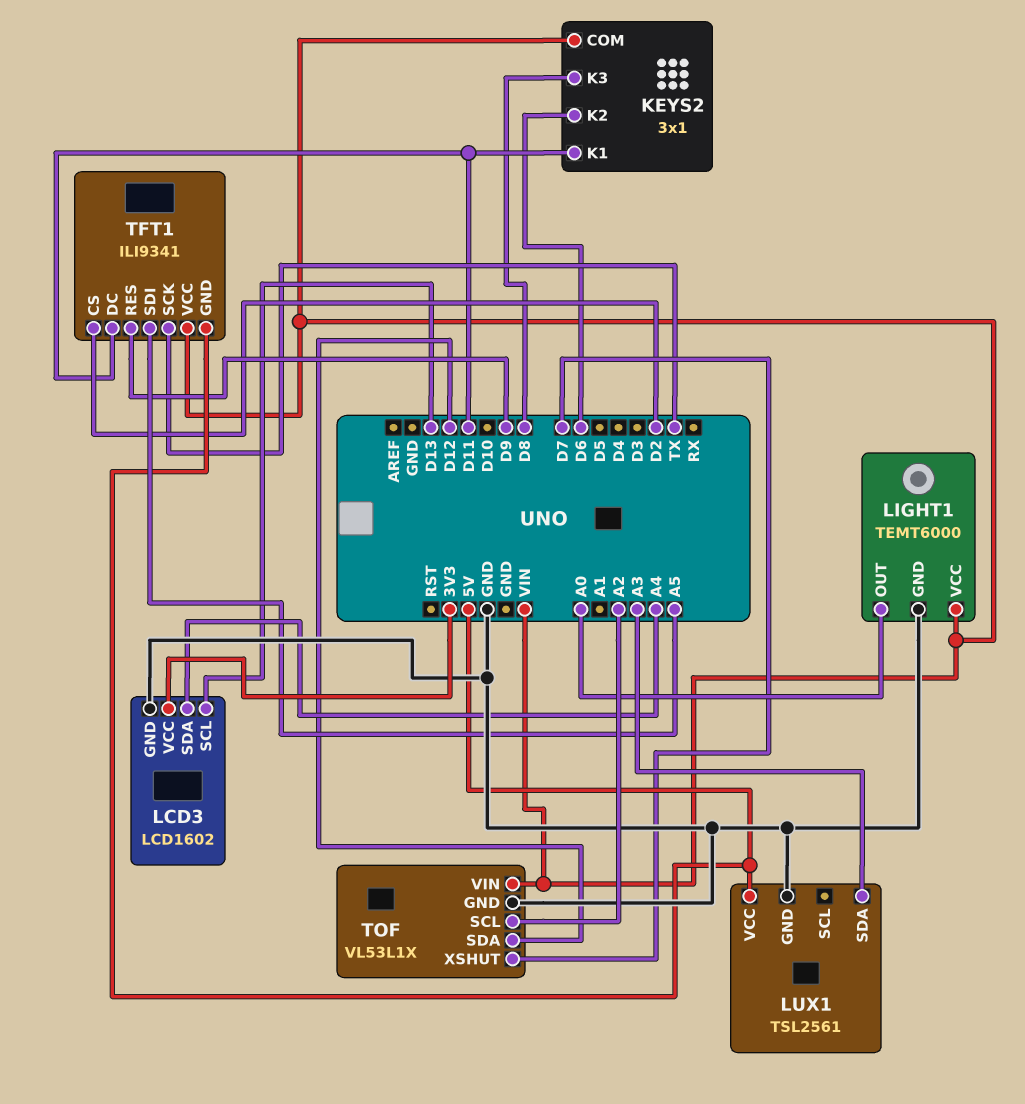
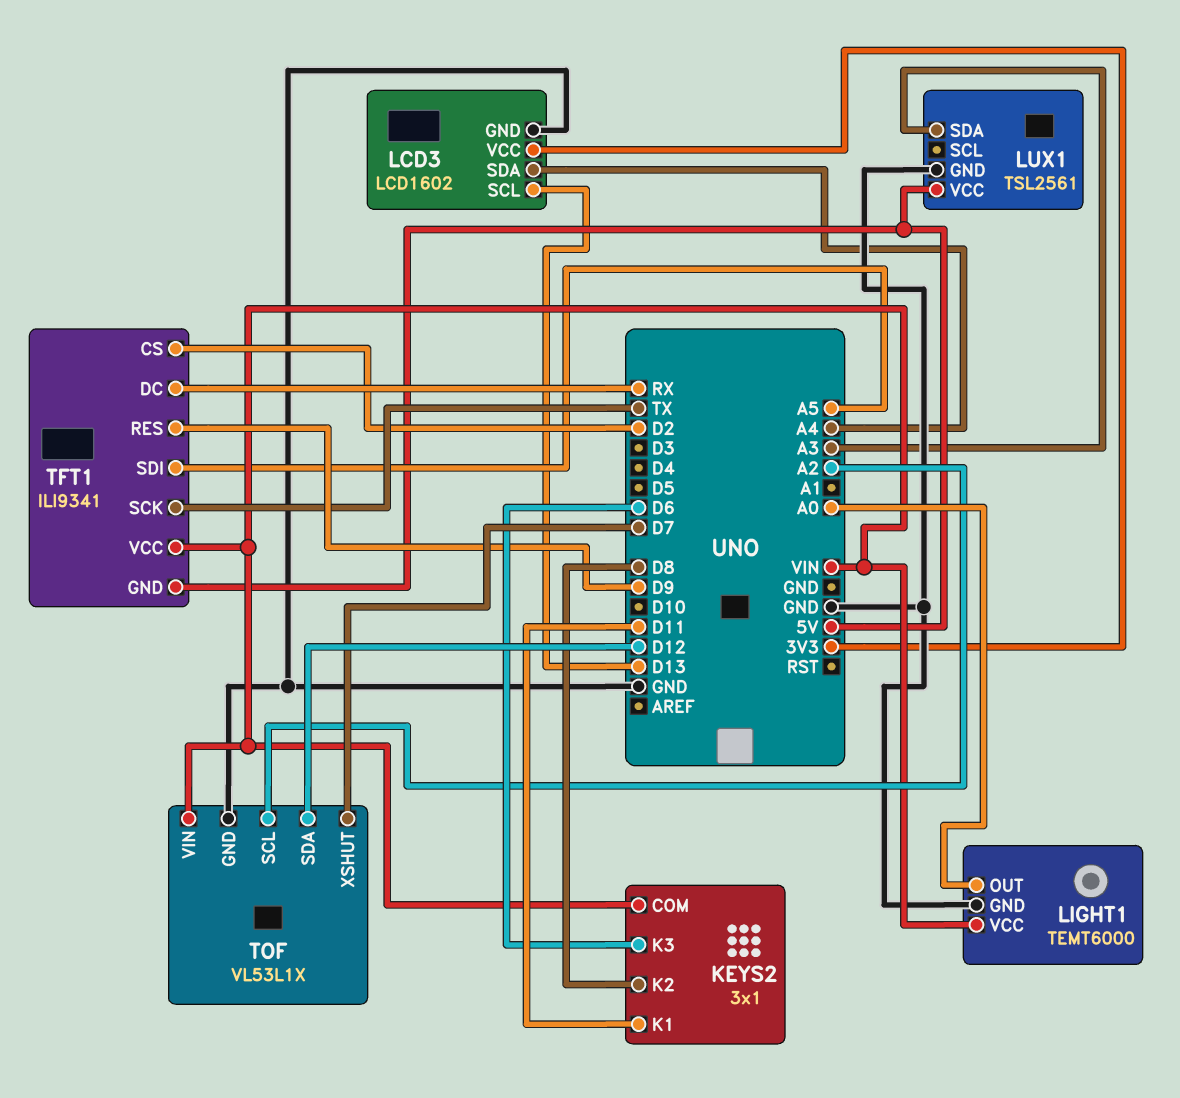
KEYS2 pin K2: D6 -> D8
KEYS2 pin K3: D8 -> D6
TFT1 pin DC: D11 -> RX

